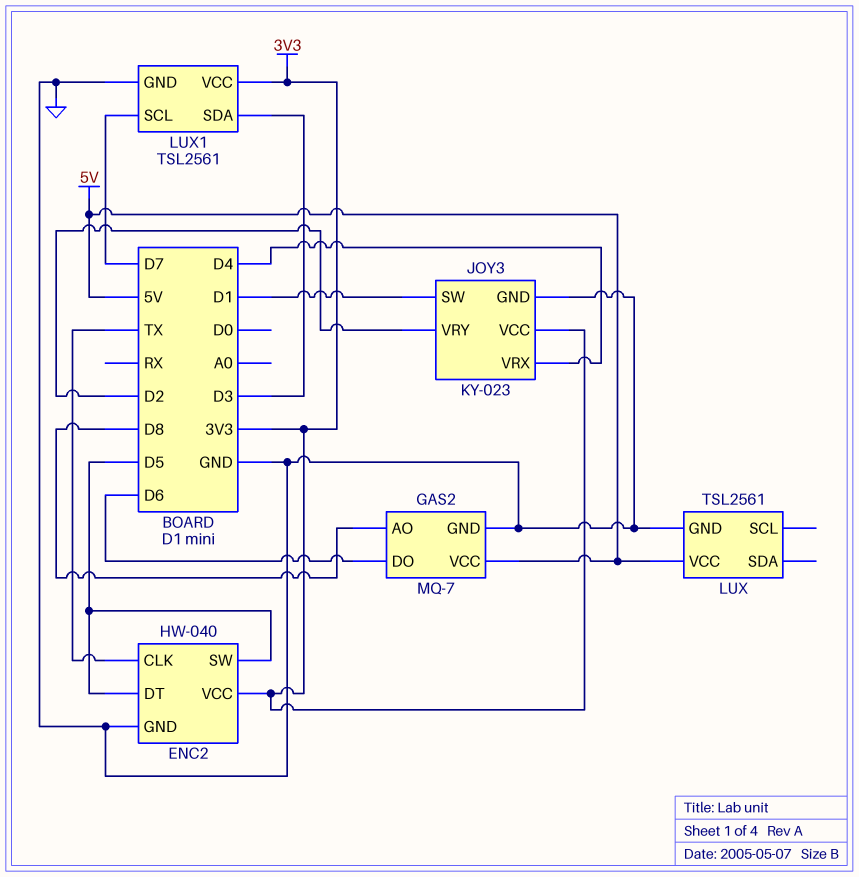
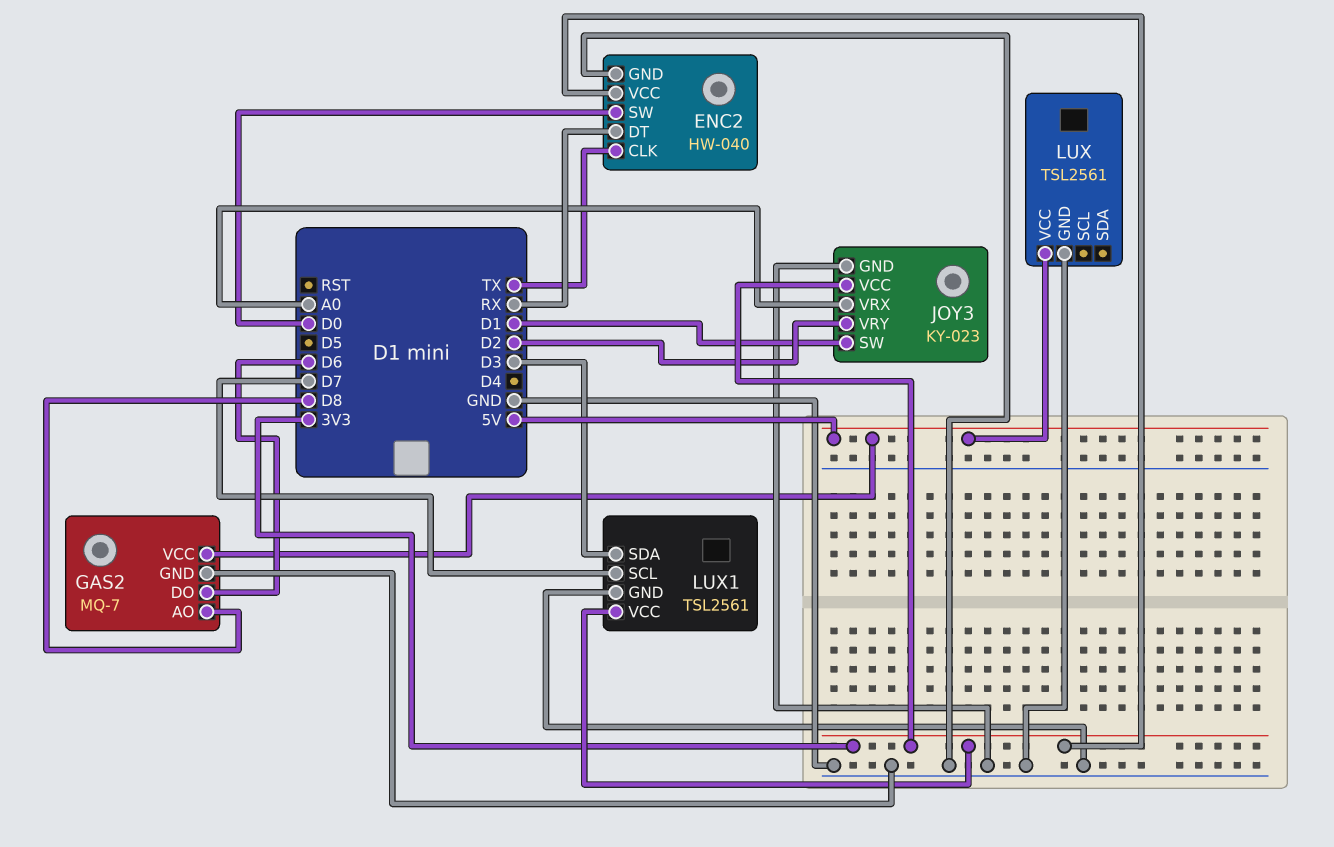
ENC2 pin DT: D5 -> RX
ENC2 pin SW: D5 -> D0
JOY3 pin VRX: D4 -> A0

